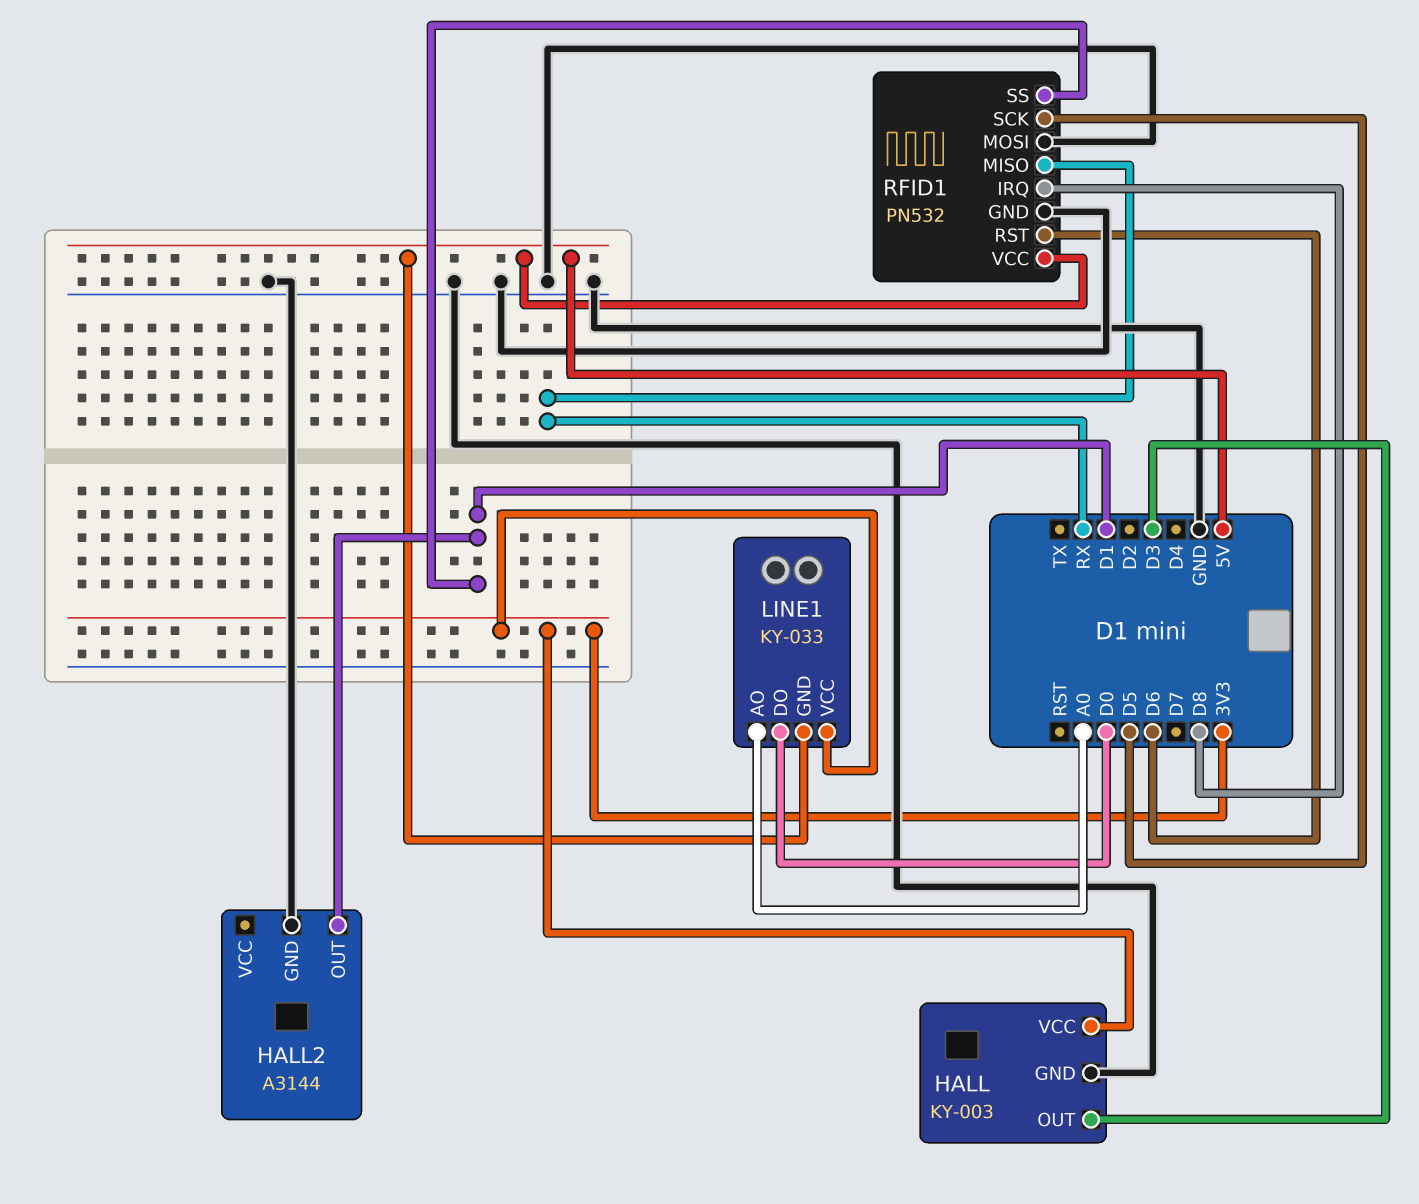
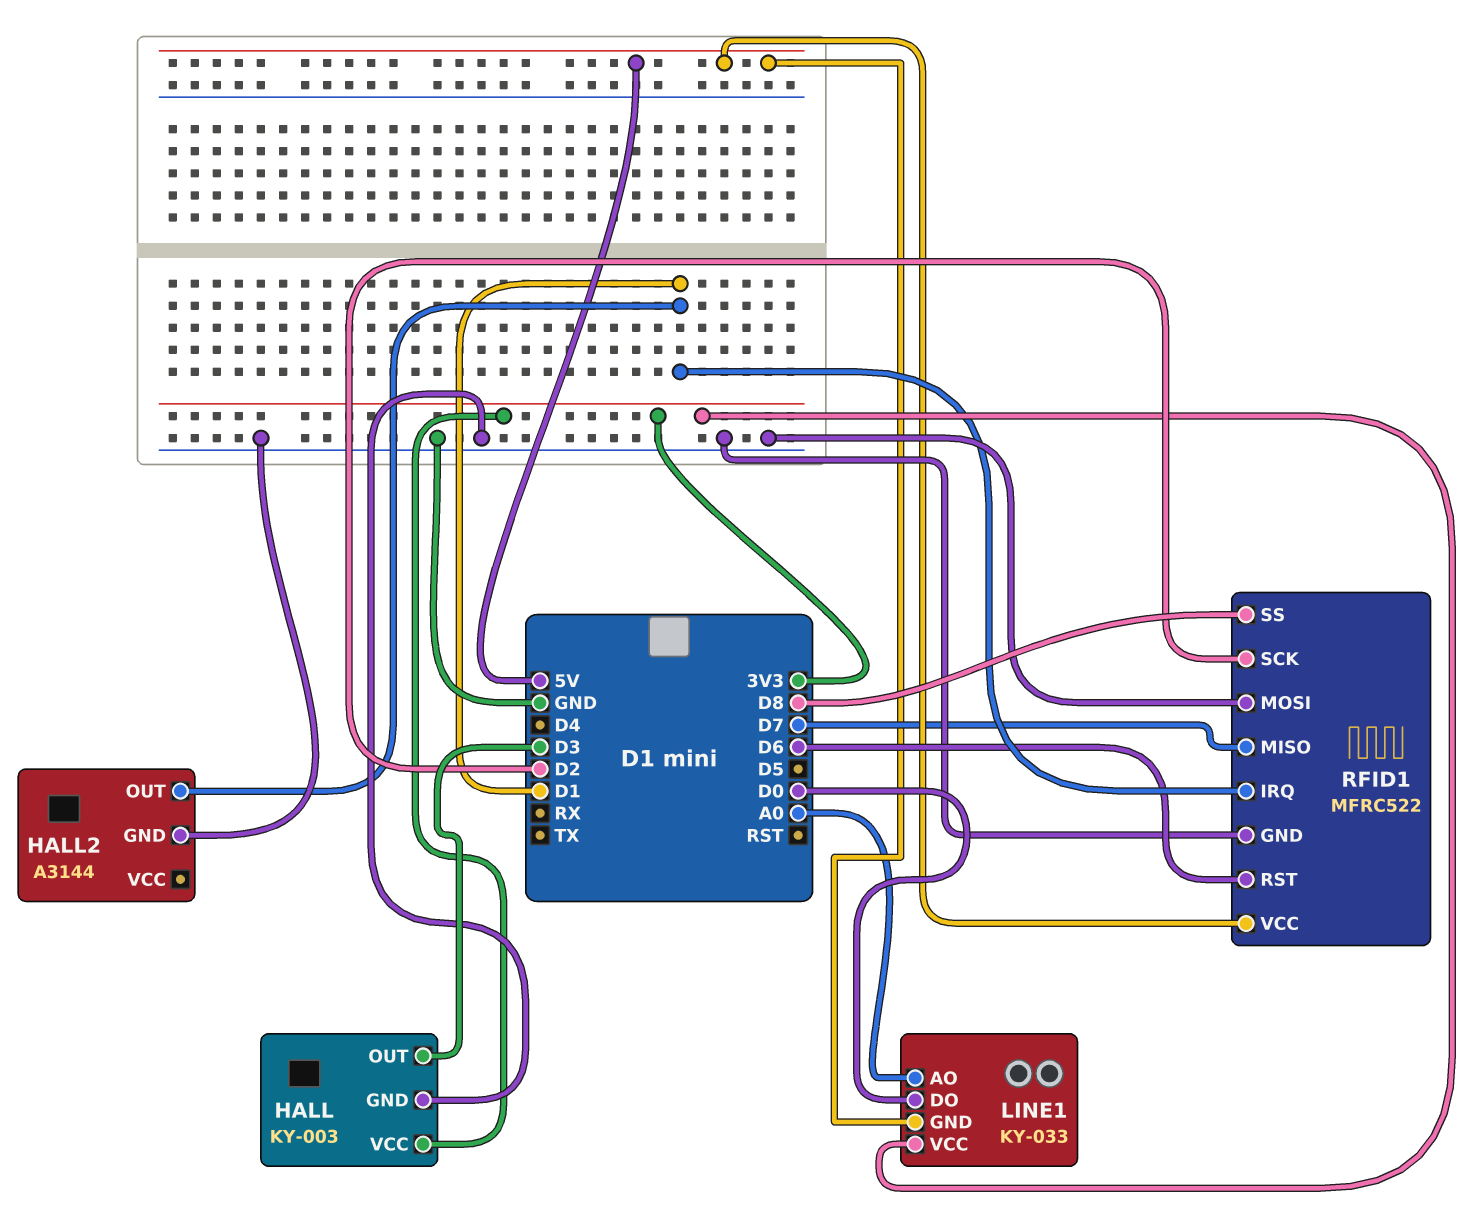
RFID1: PN532 -> MFRC522
RFID1 pin IRQ: D8 -> D1
RFID1 pin MISO: RX -> D7
RFID1 pin SCK: D5 -> D2
RFID1 pin SS: D1 -> D8

